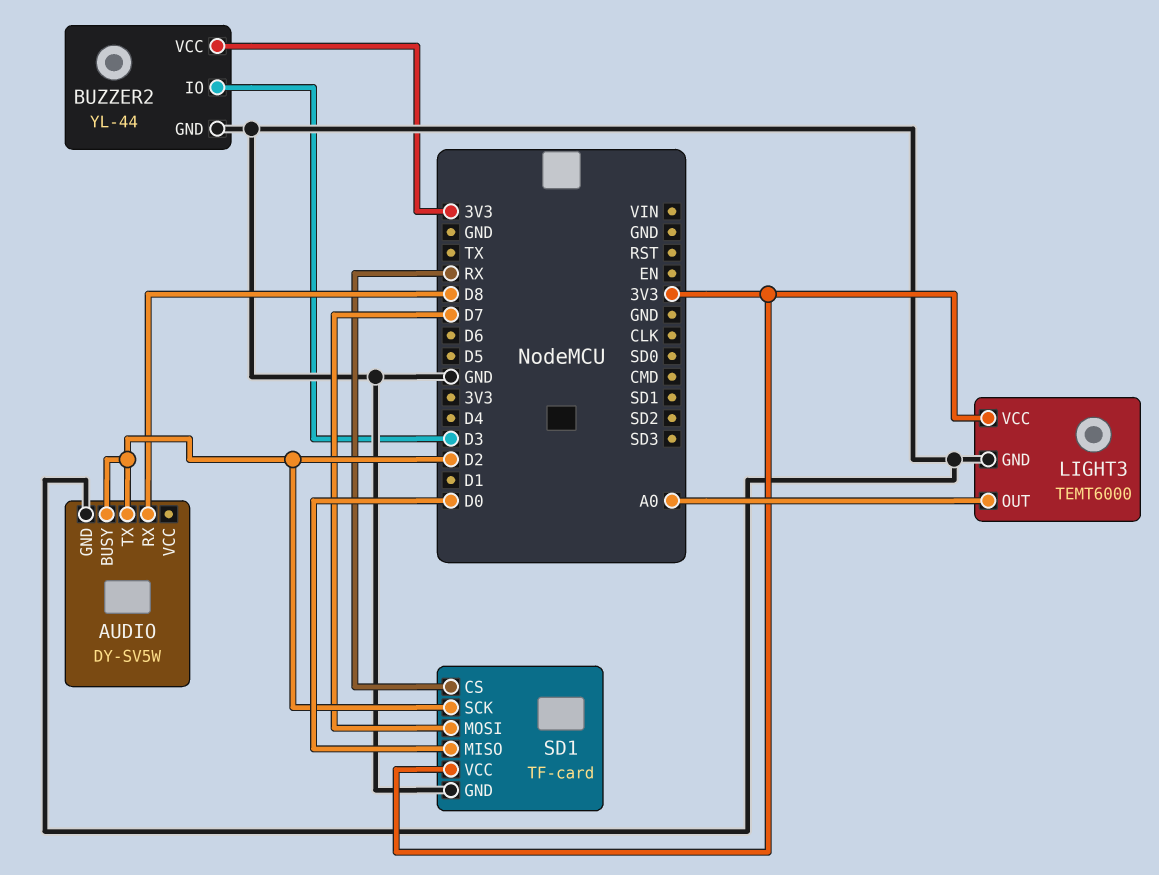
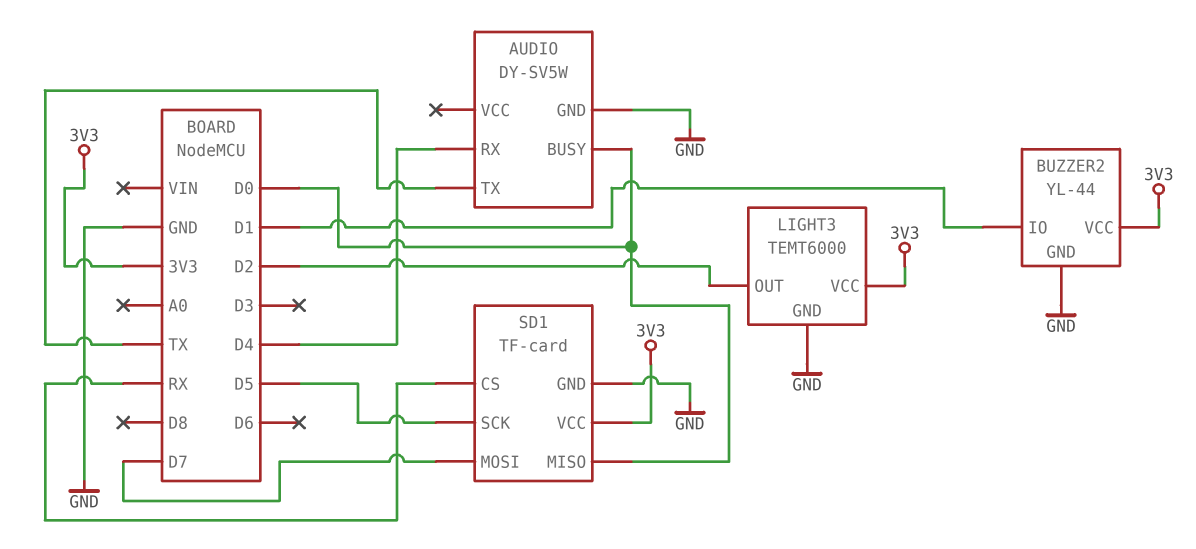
AUDIO pin BUSY: D2 -> D0
AUDIO pin RX: D8 -> D4
AUDIO pin TX: D2 -> TX
BUZZER2 pin IO: D3 -> D1
LIGHT3 pin OUT: A0 -> D2
SD1 pin SCK: D2 -> D5

